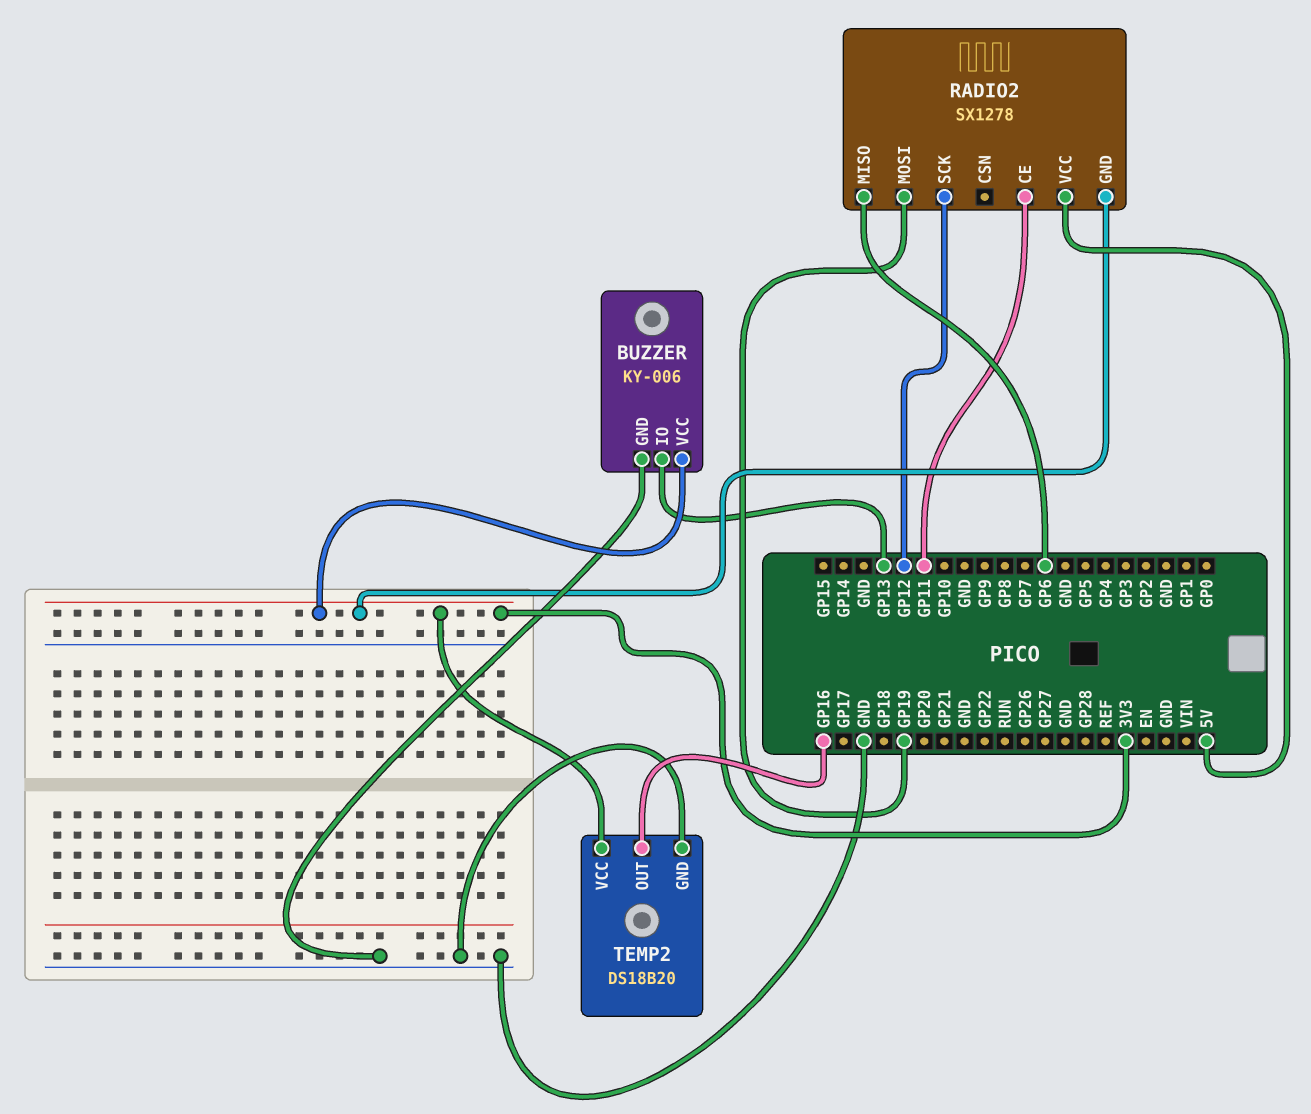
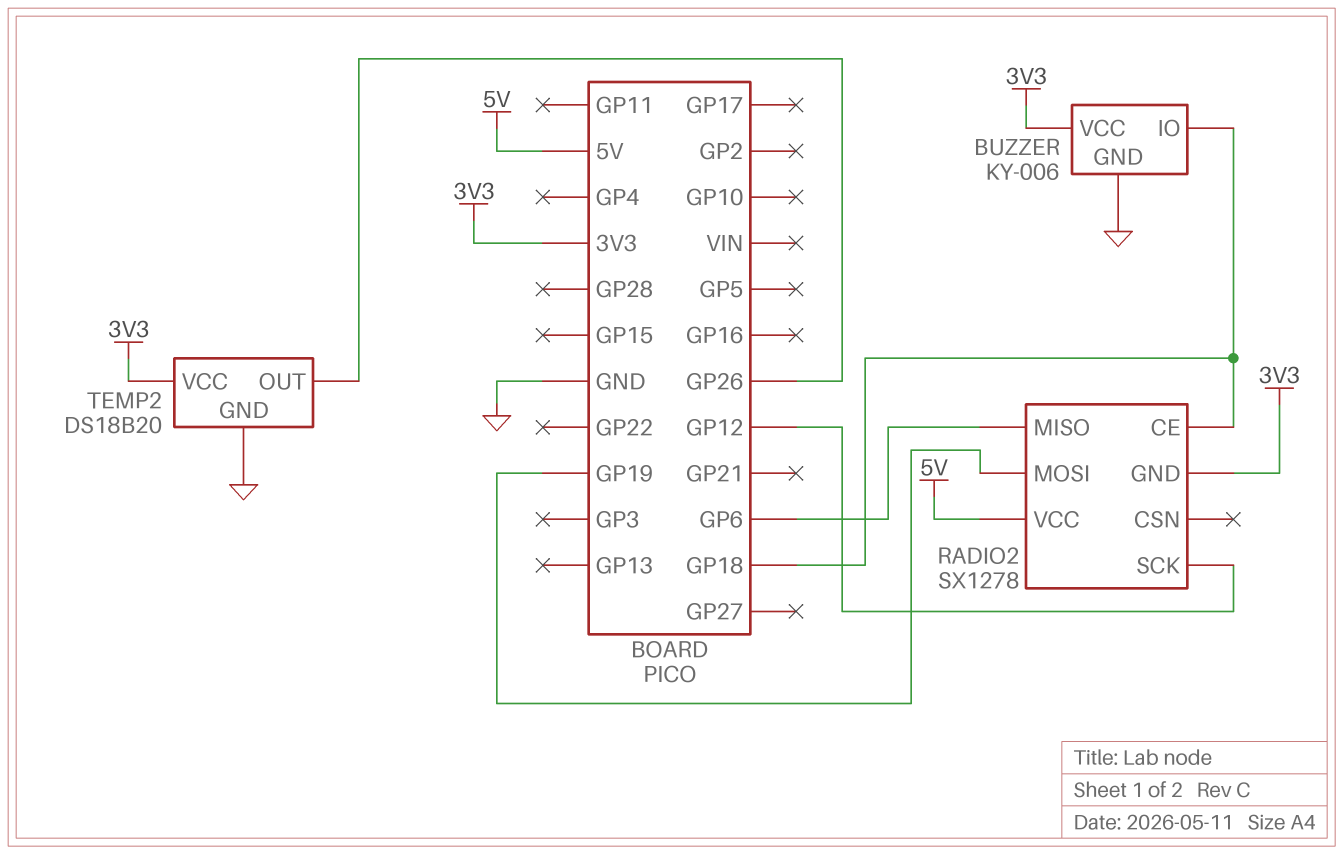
BUZZER pin IO: GP13 -> GP18
RADIO2 pin CE: GP11 -> GP18
TEMP2 pin OUT: GP16 -> GP26

